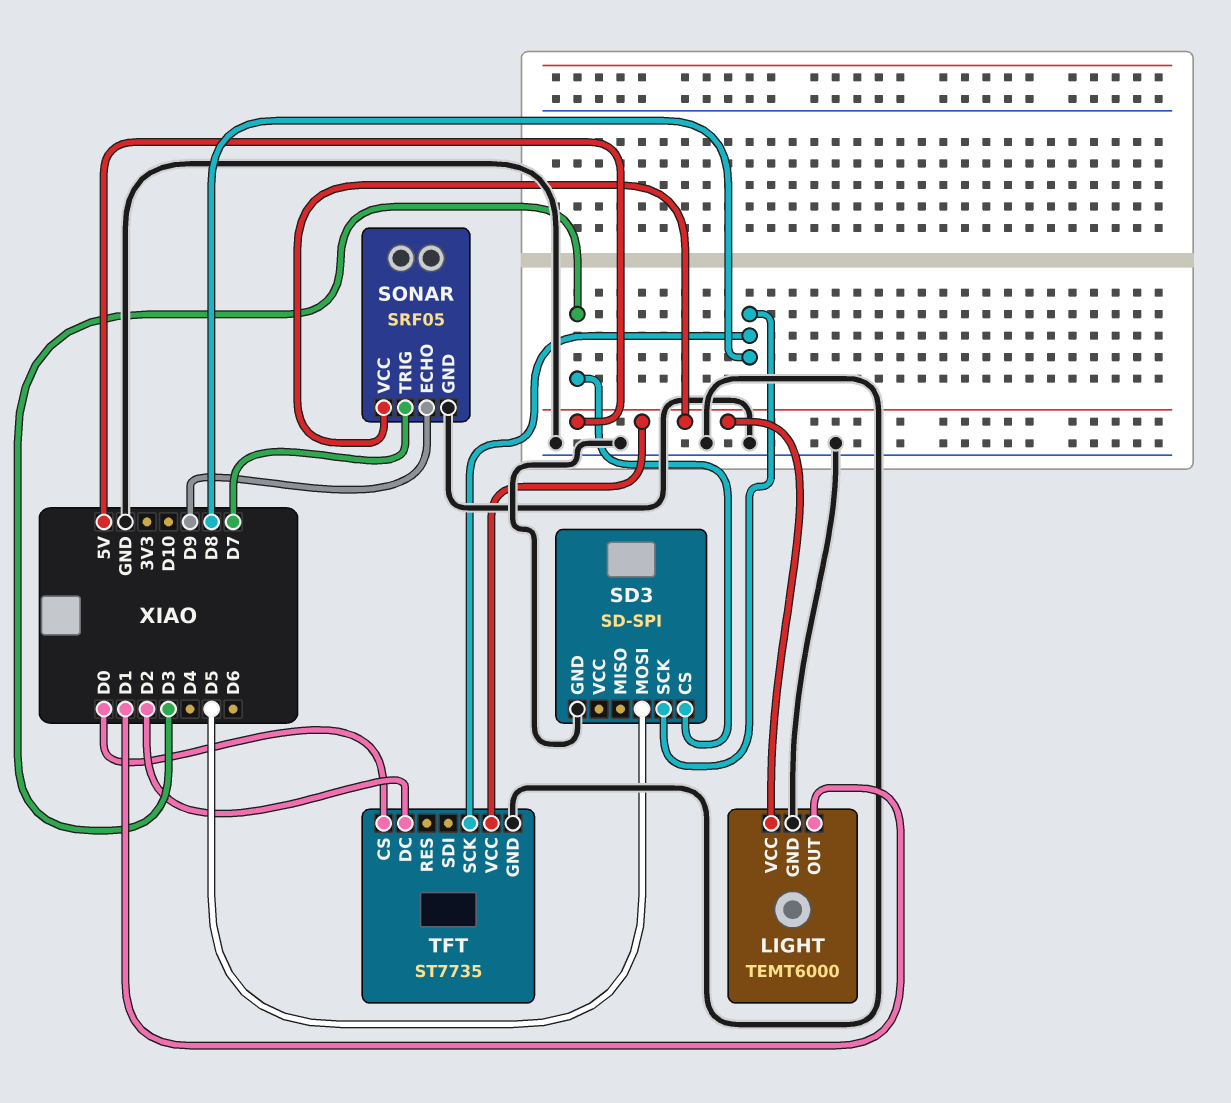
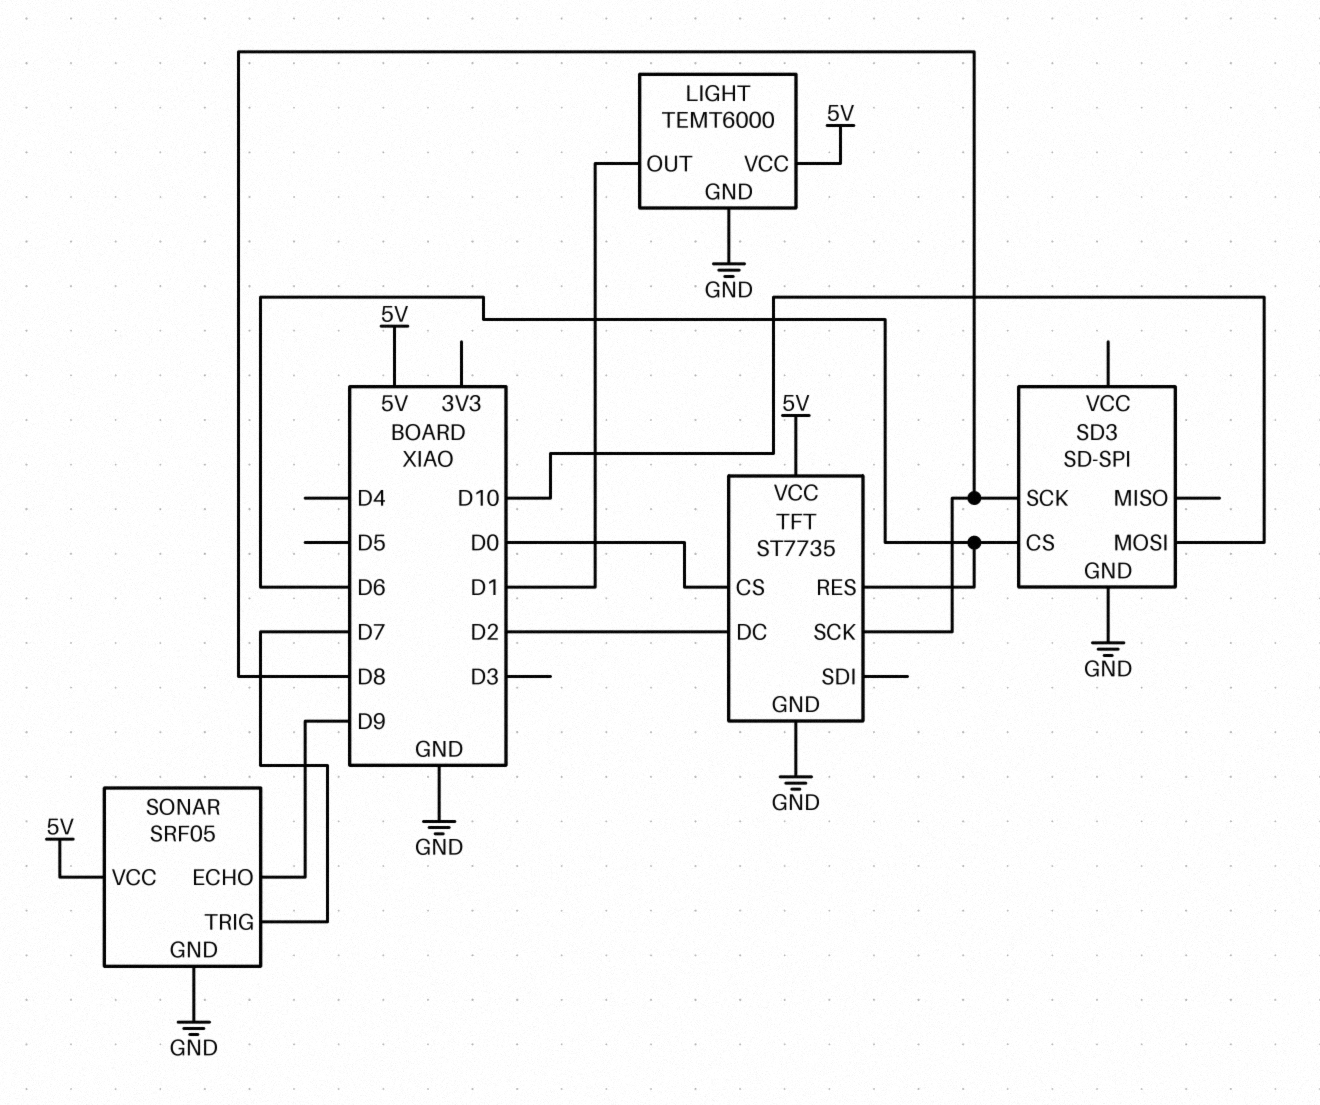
SD3 pin CS: D3 -> D6
SD3 pin MOSI: D5 -> D10
TFT pin RES: none -> D6

